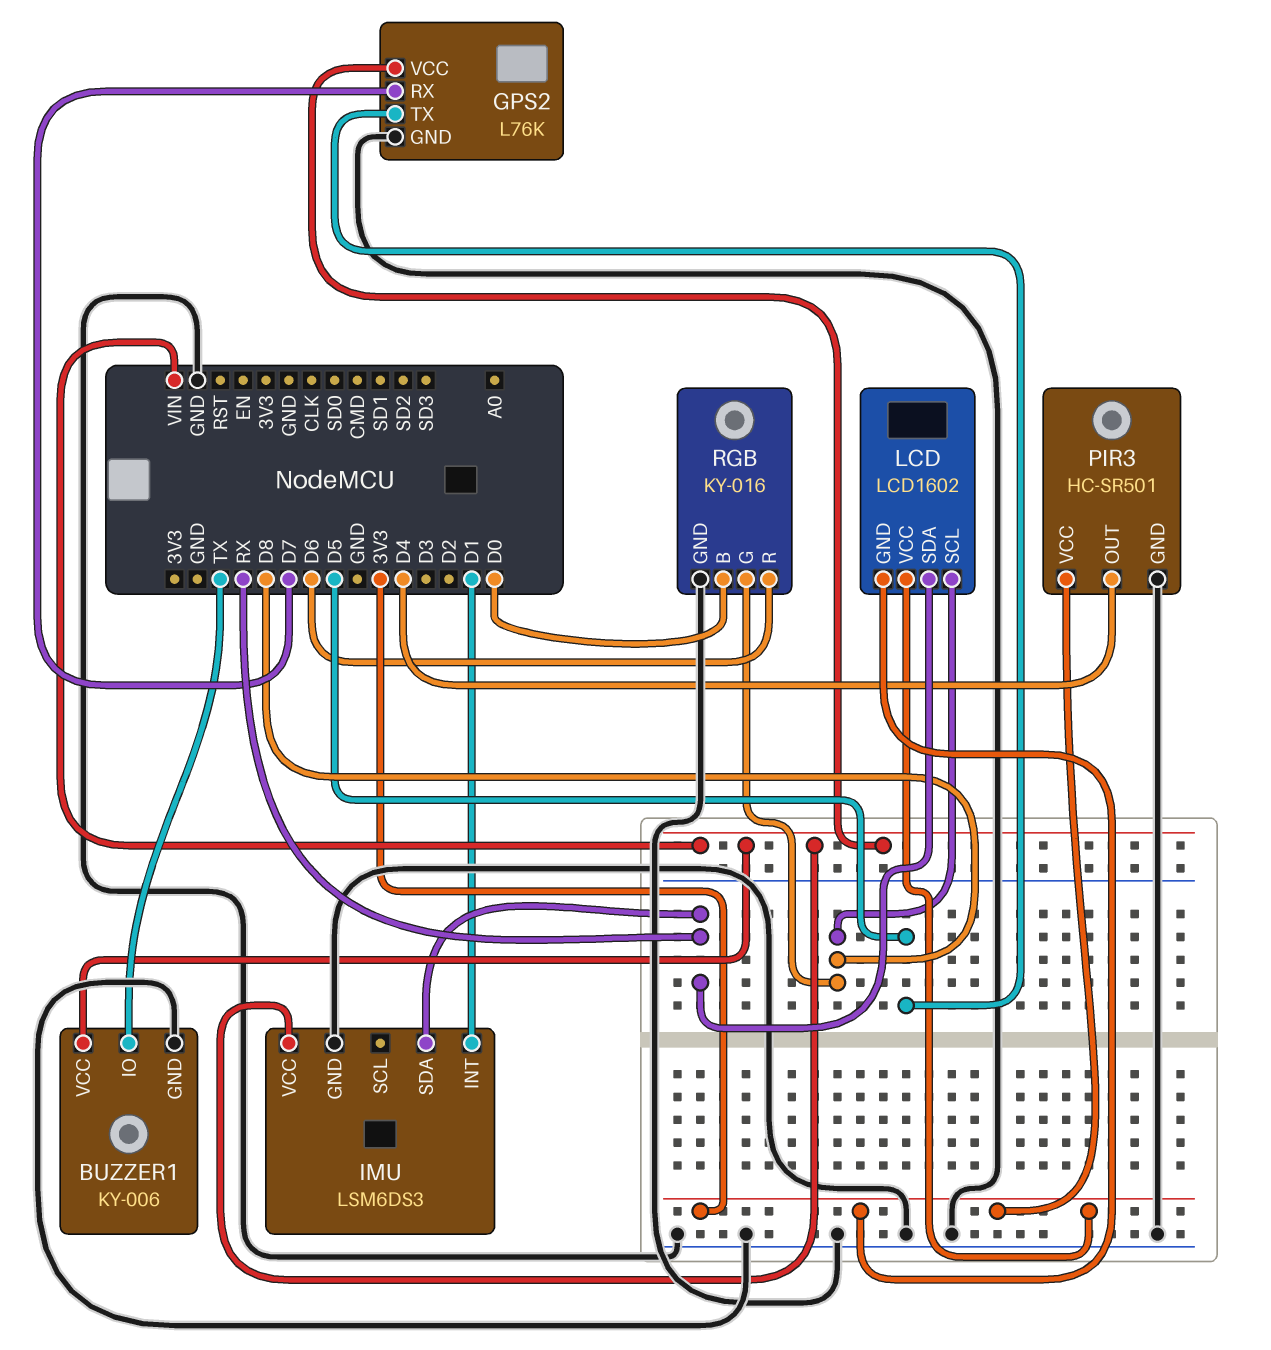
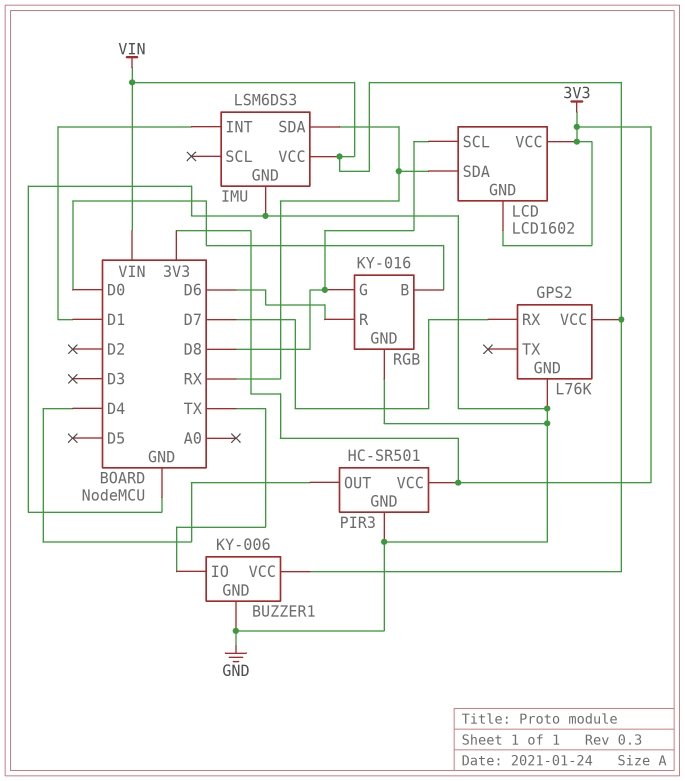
GPS2 pin TX: D5 -> none

